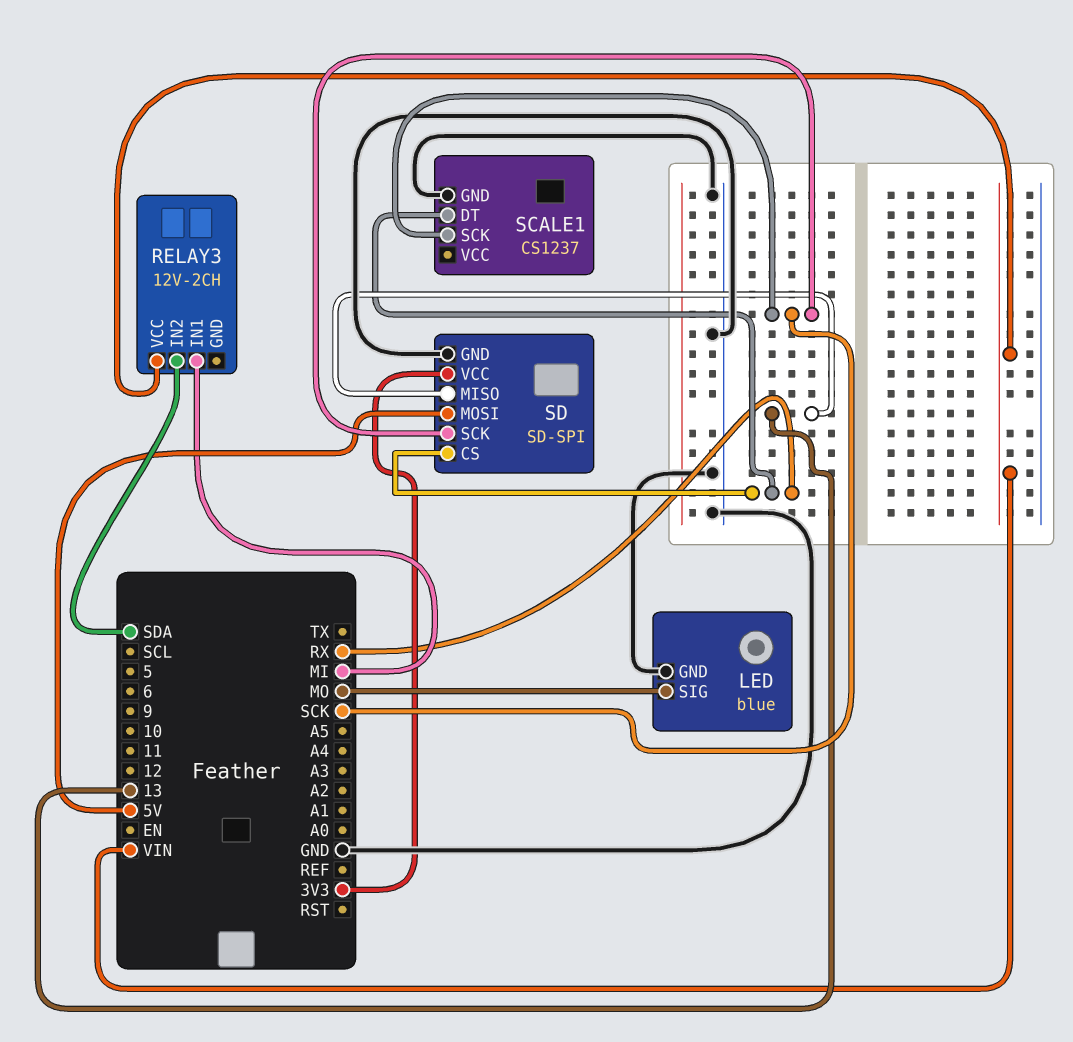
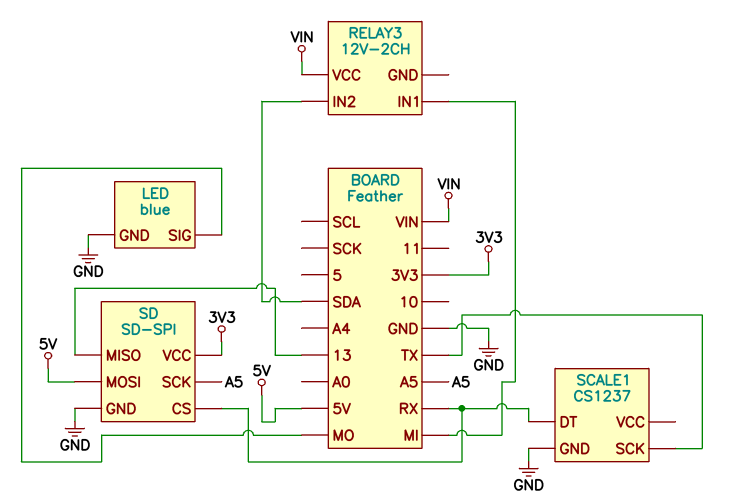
SCALE1 pin SCK: SCK -> TX
SD pin SCK: SCK -> A5

